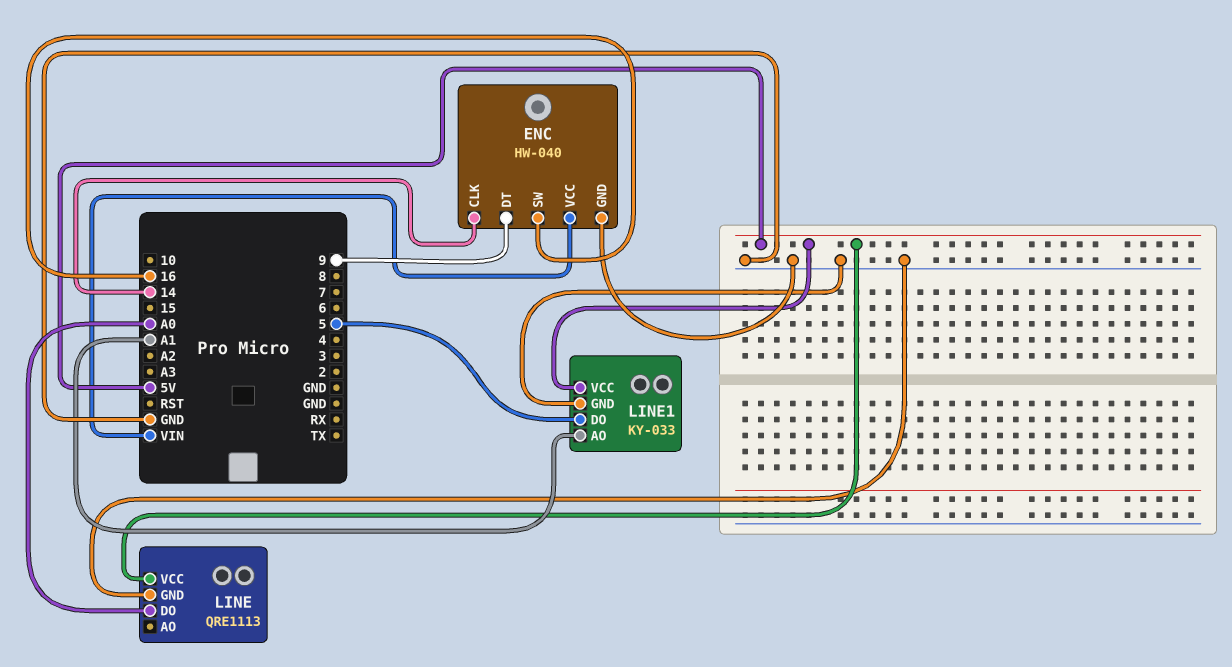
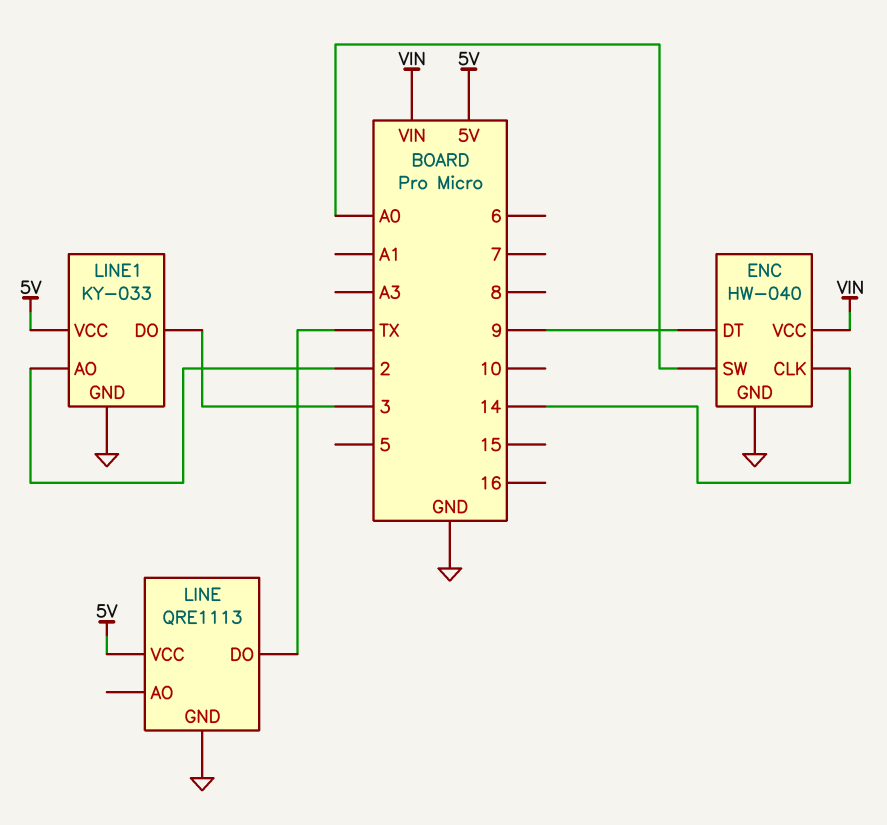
ENC pin SW: 16 -> A0
LINE pin DO: A0 -> TX
LINE1 pin AO: A1 -> 2
LINE1 pin DO: 5 -> 3

